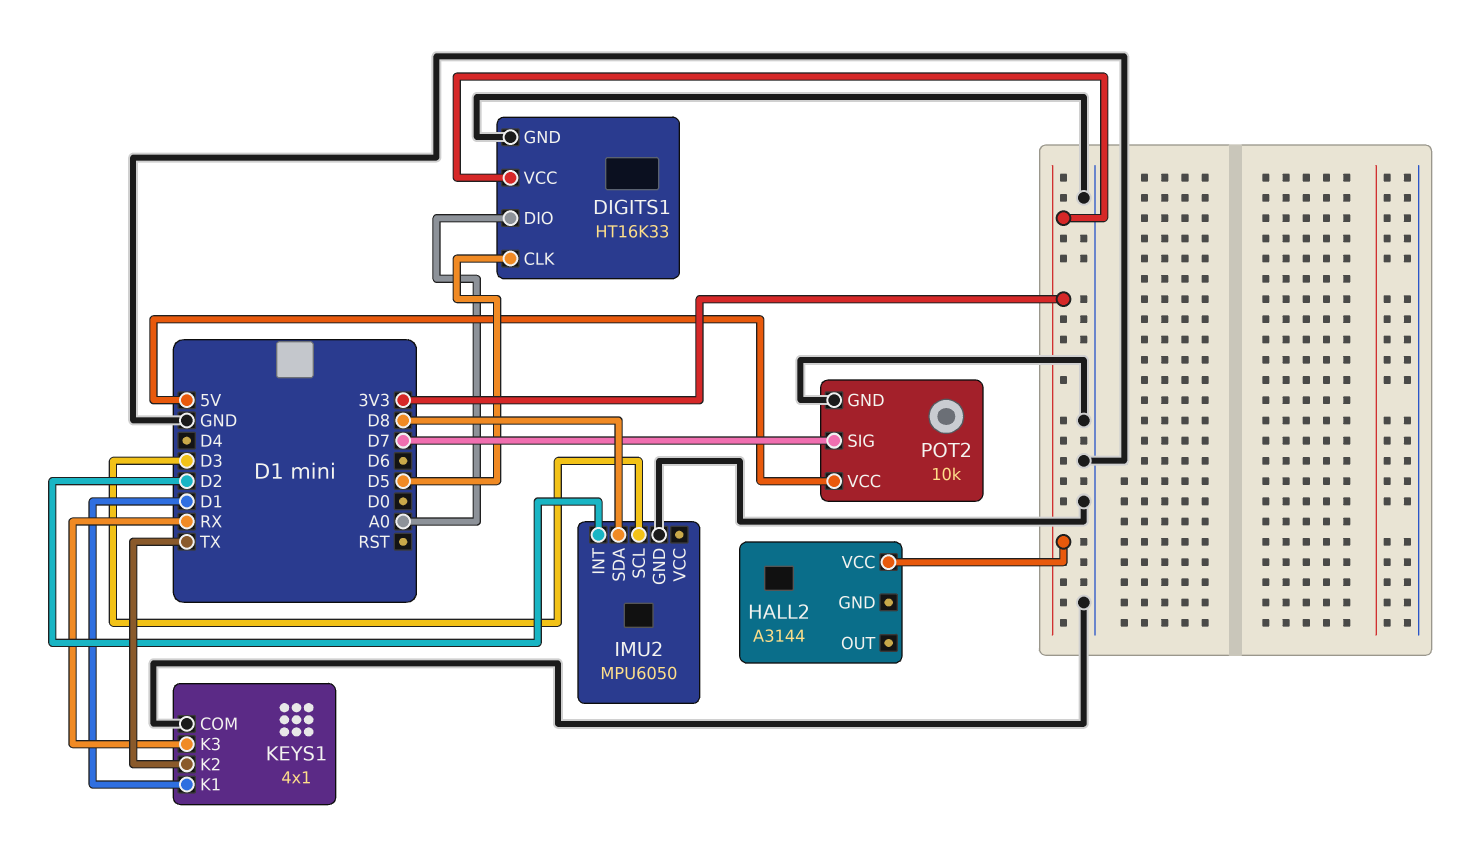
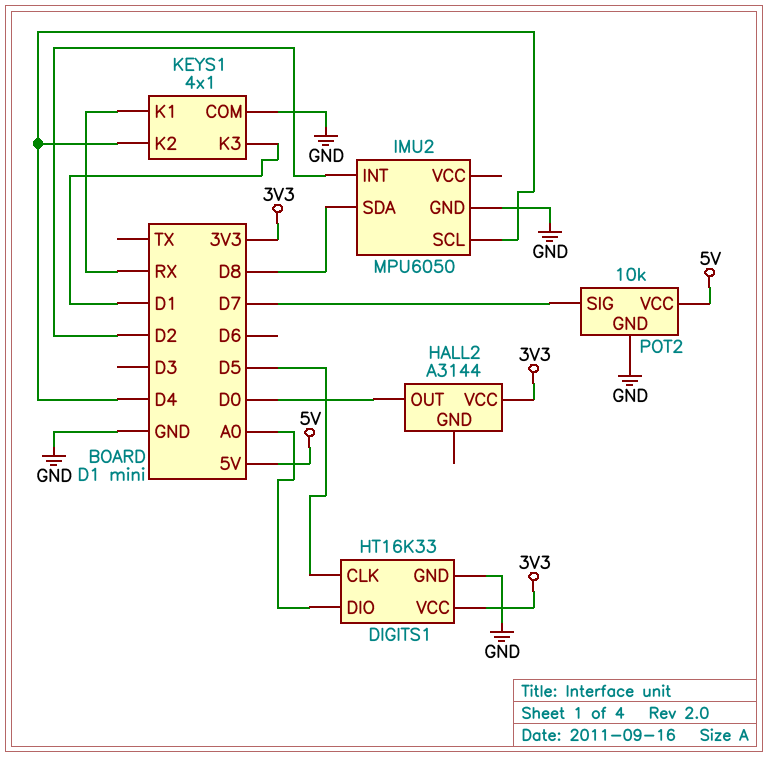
HALL2 pin OUT: none -> D0
IMU2 pin SCL: D3 -> D4
KEYS1 pin K1: D1 -> RX
KEYS1 pin K2: TX -> D4
KEYS1 pin K3: RX -> D1

